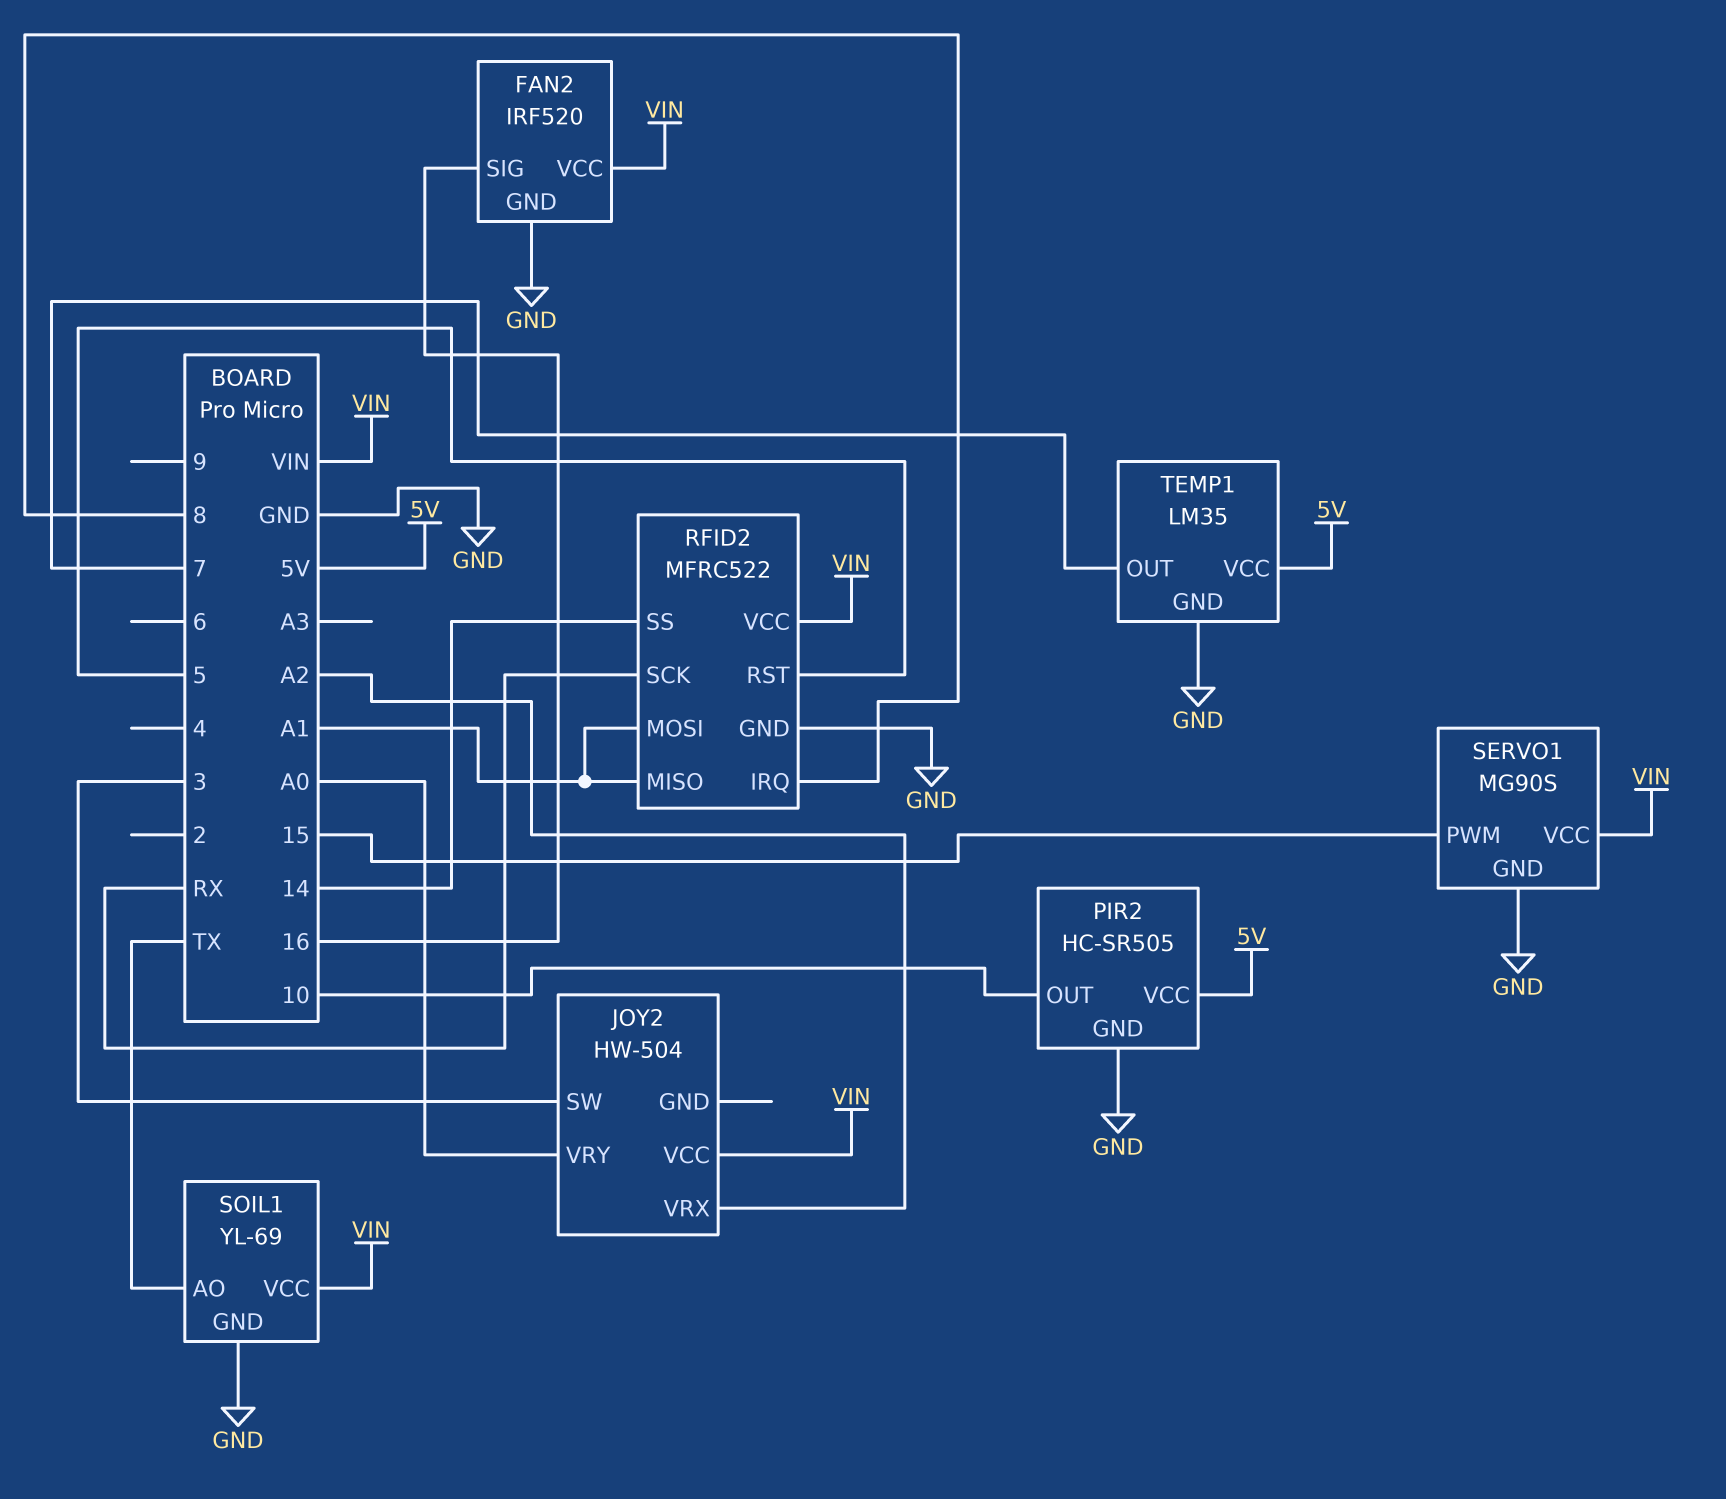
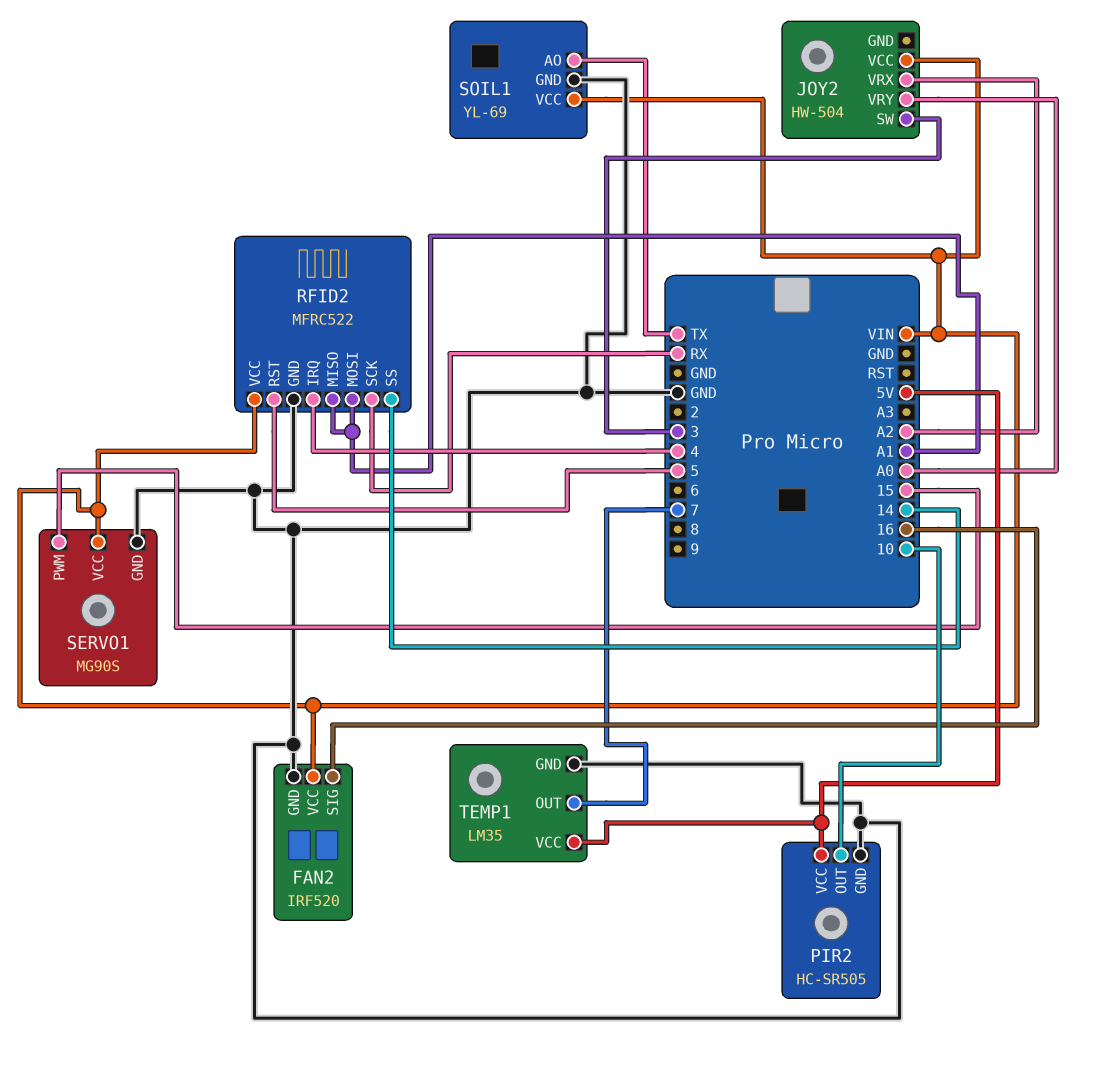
RFID2 pin IRQ: 8 -> 4

